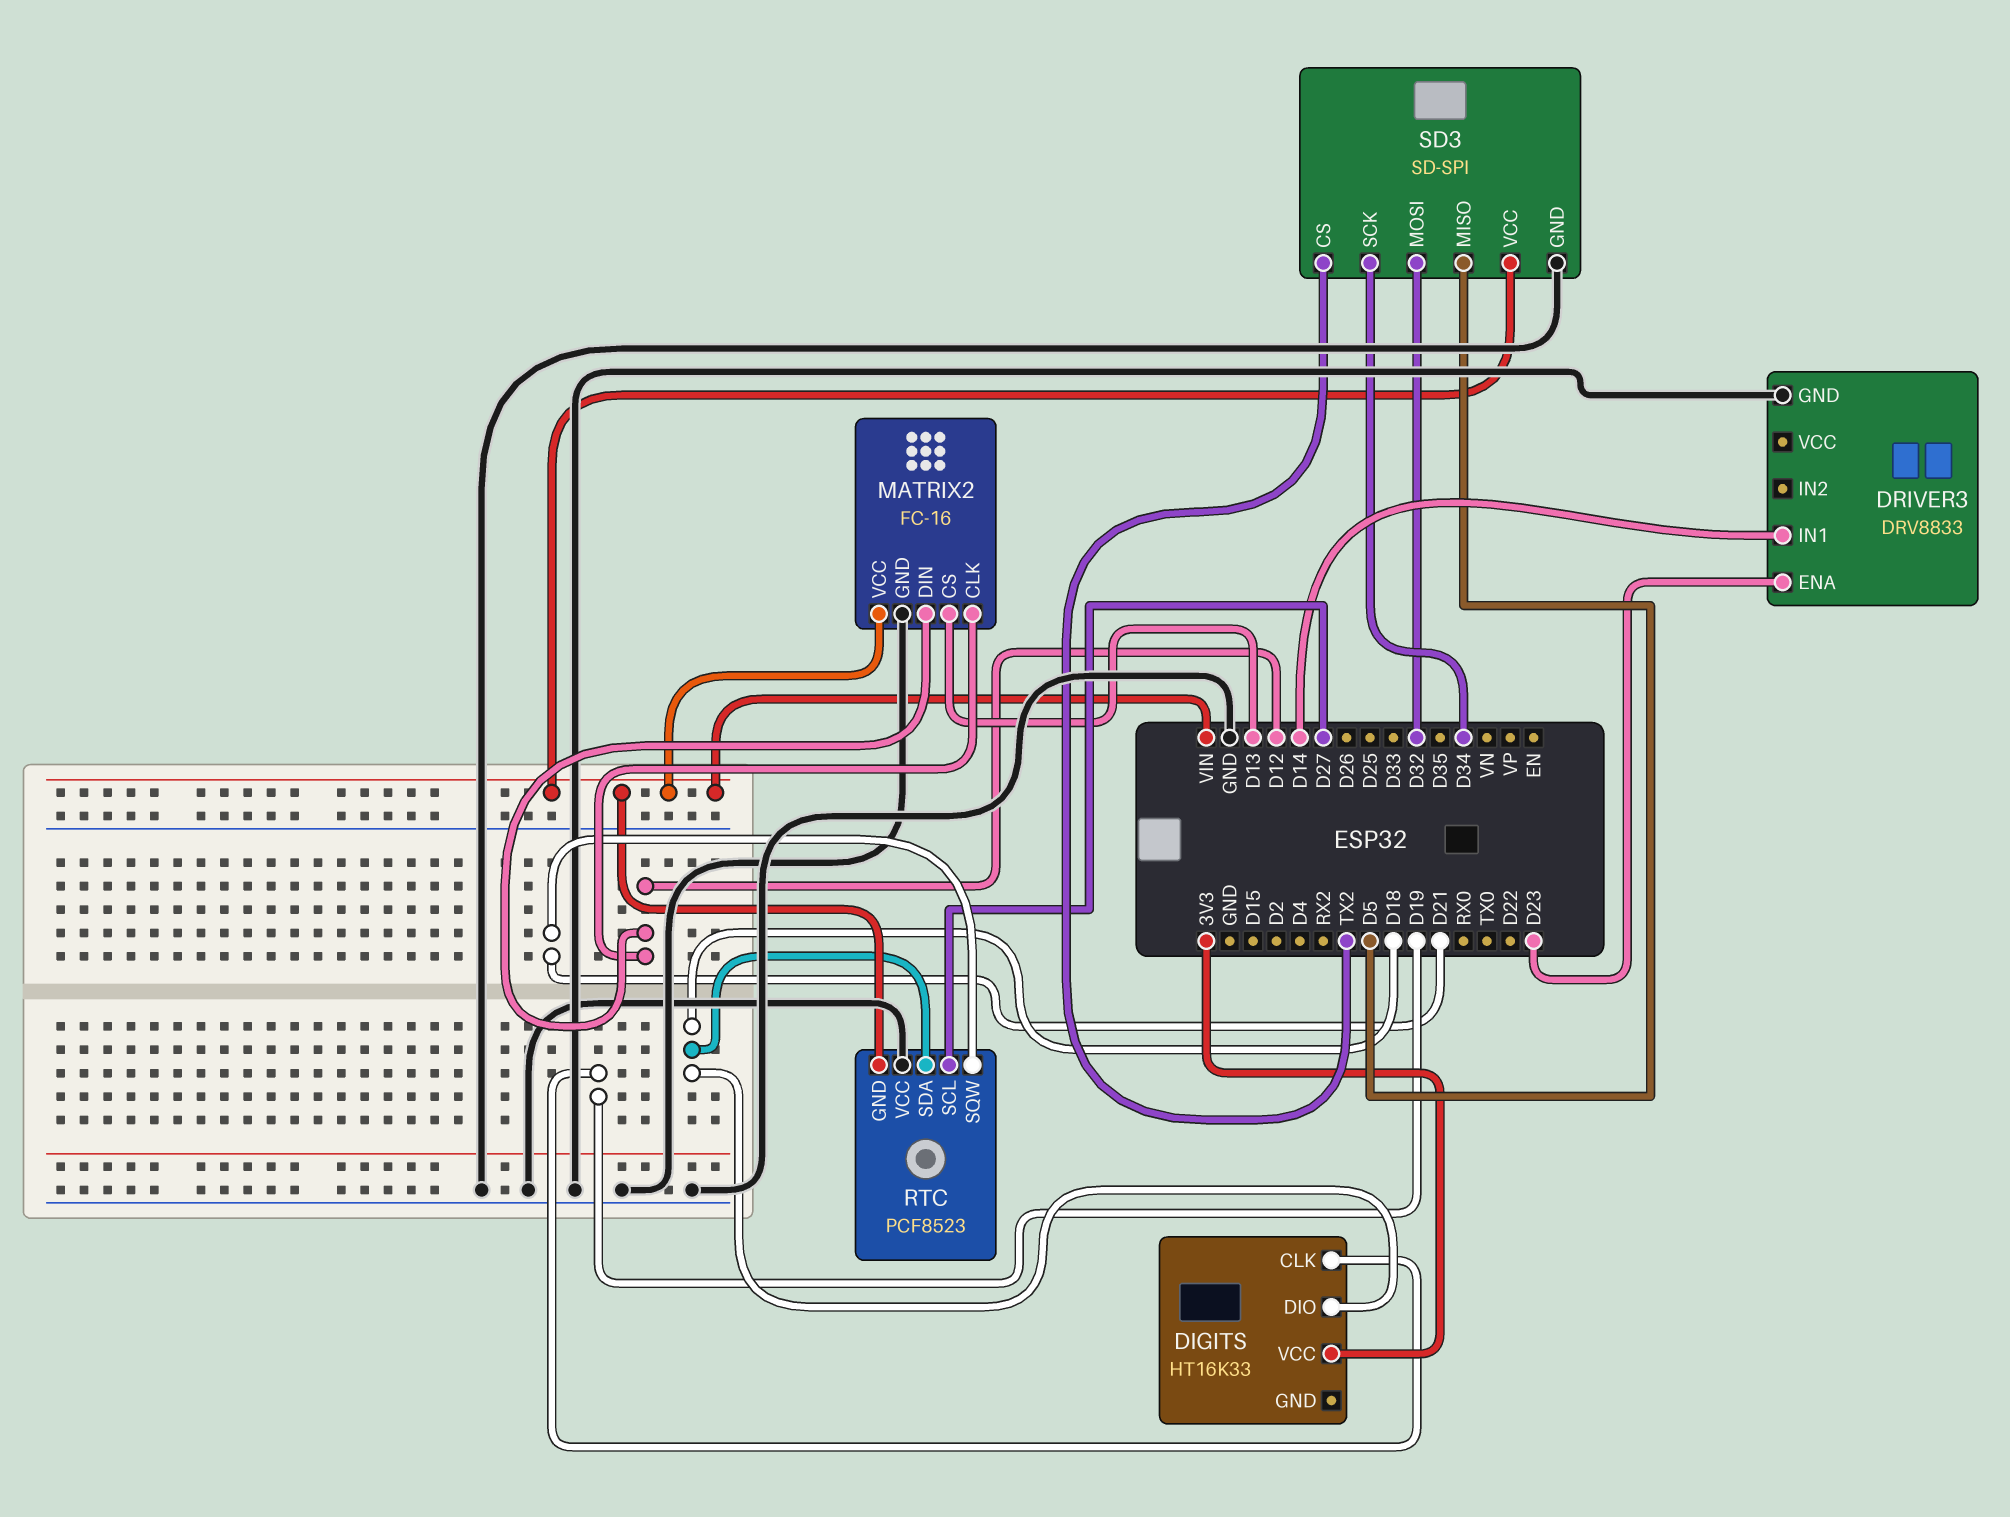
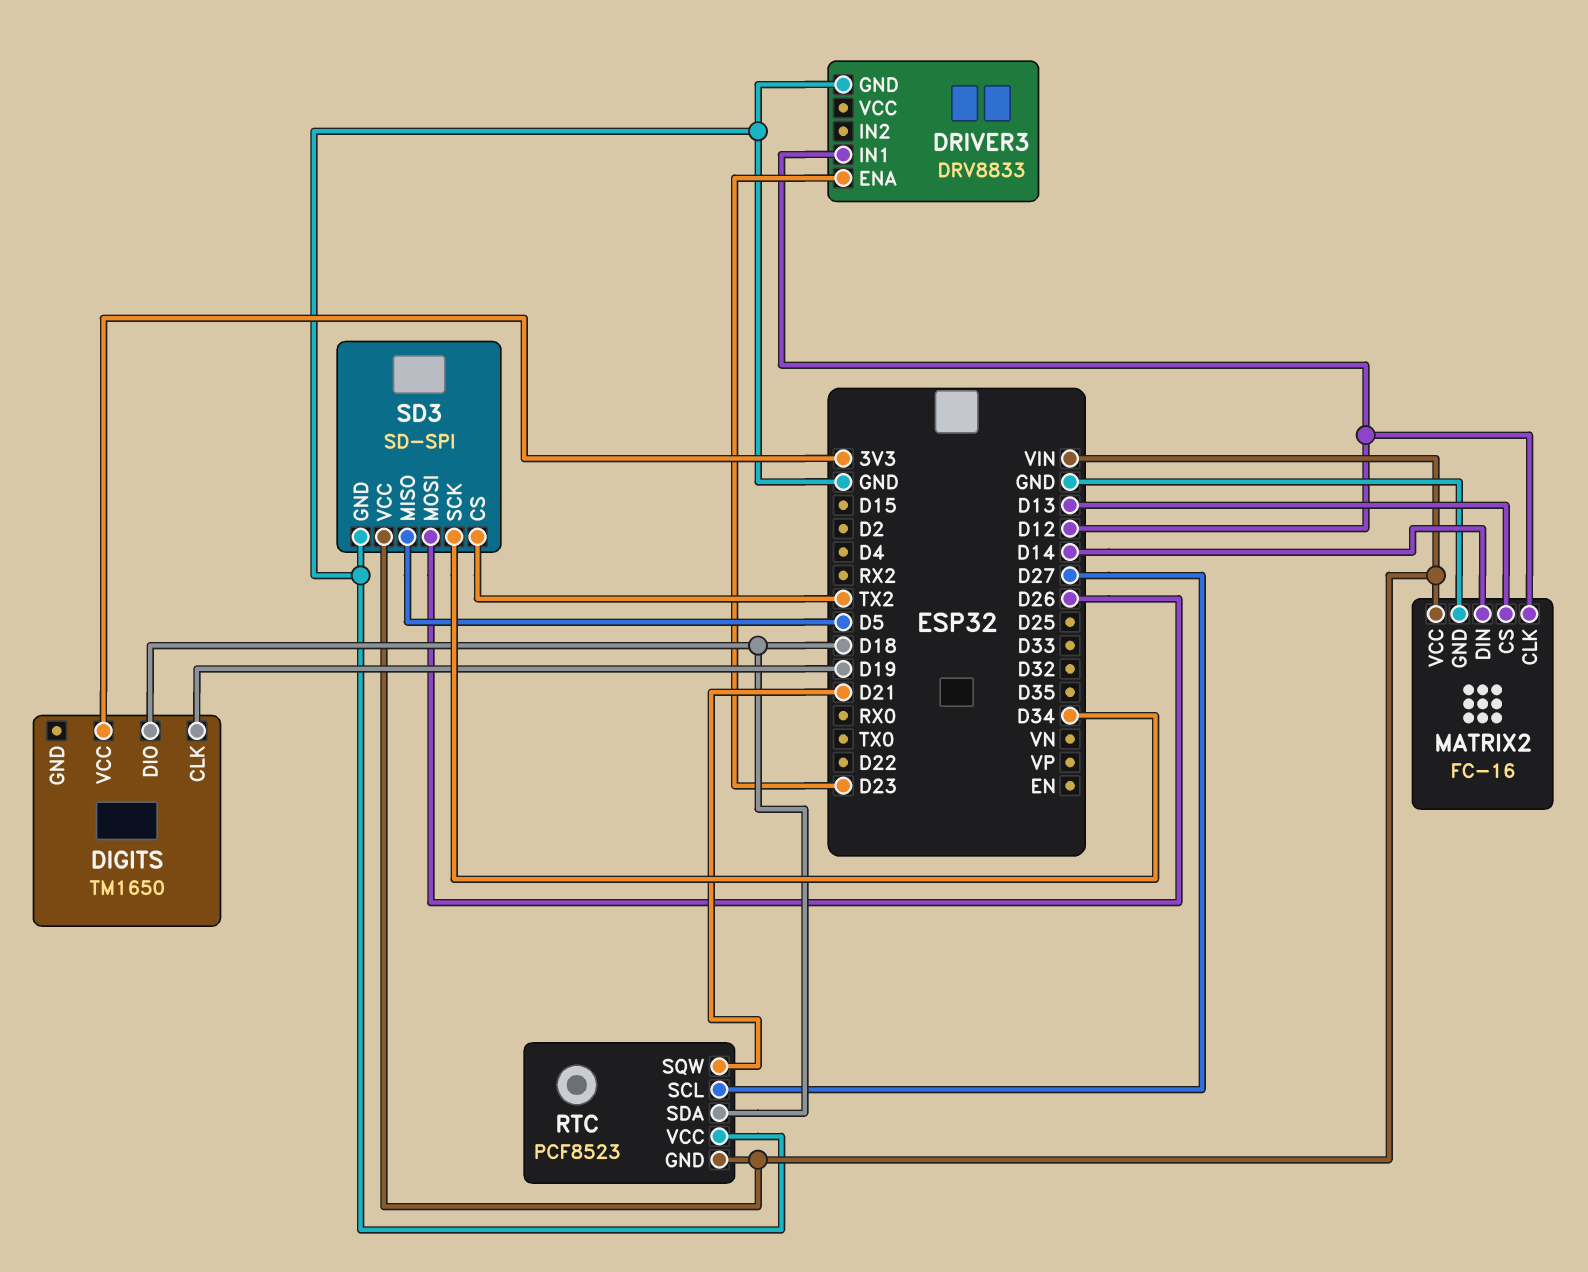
DIGITS: HT16K33 -> TM1650
DRIVER3 pin IN1: D14 -> D12
MATRIX2 pin DIN: D12 -> D14
SD3 pin MOSI: D32 -> D26

